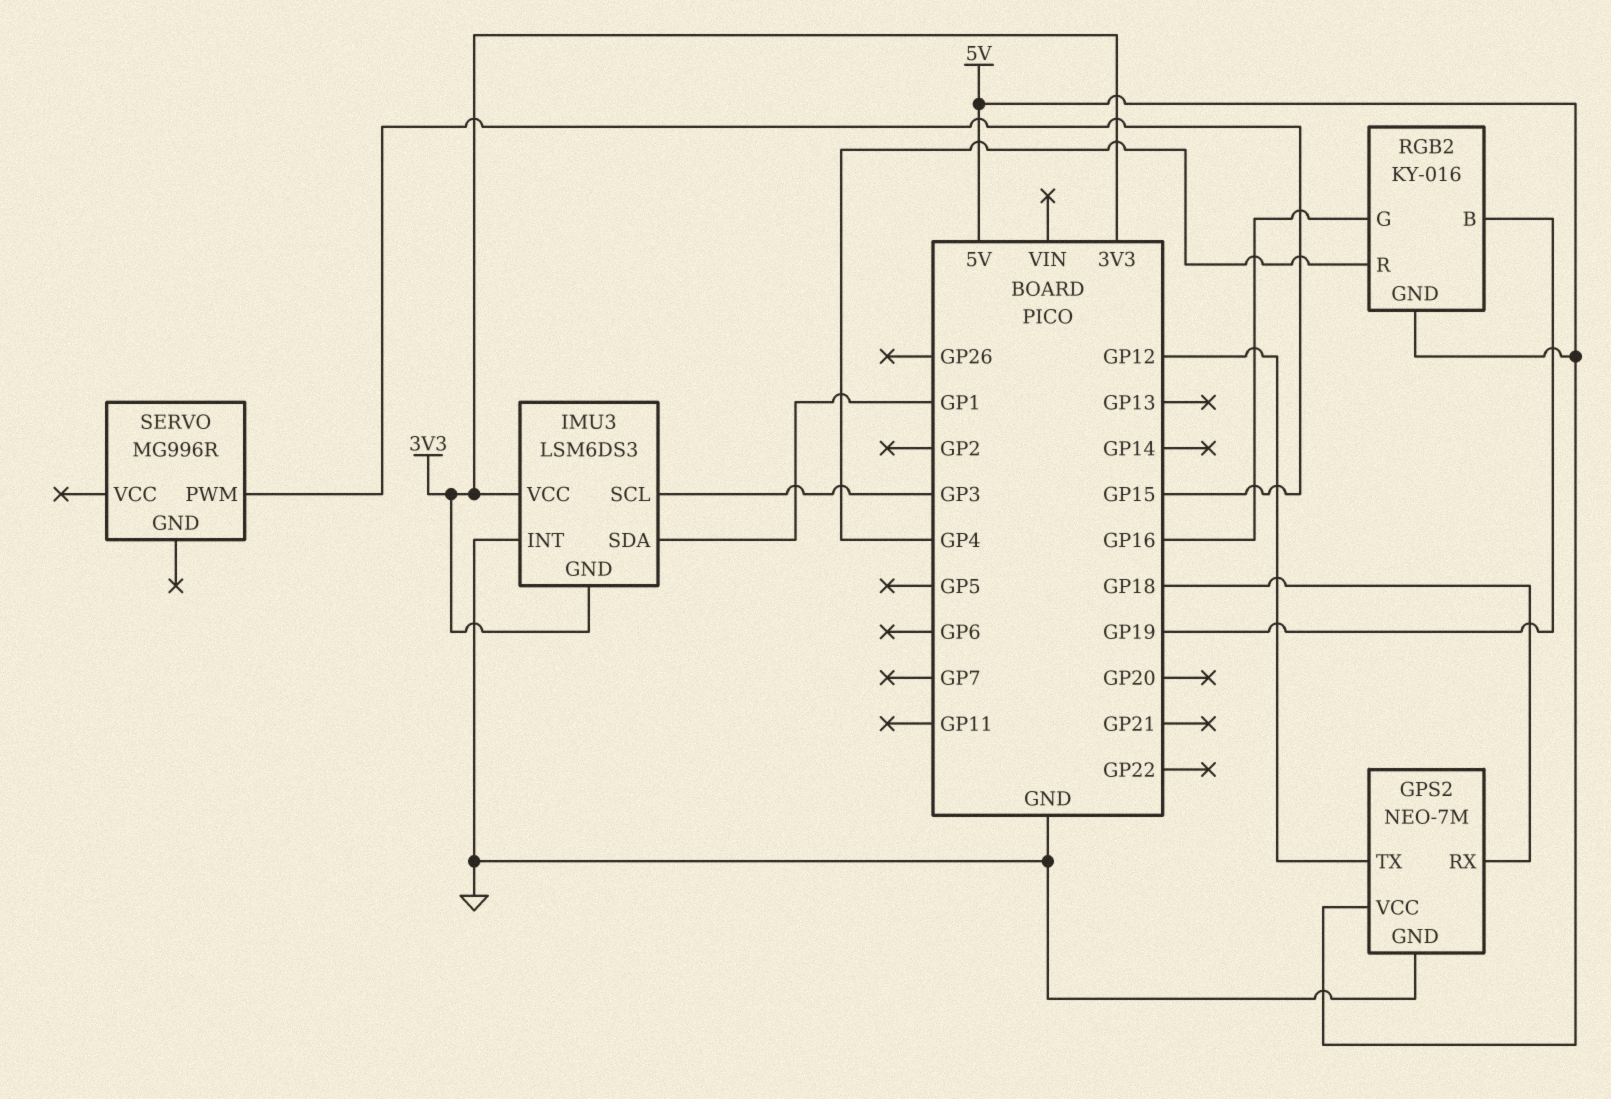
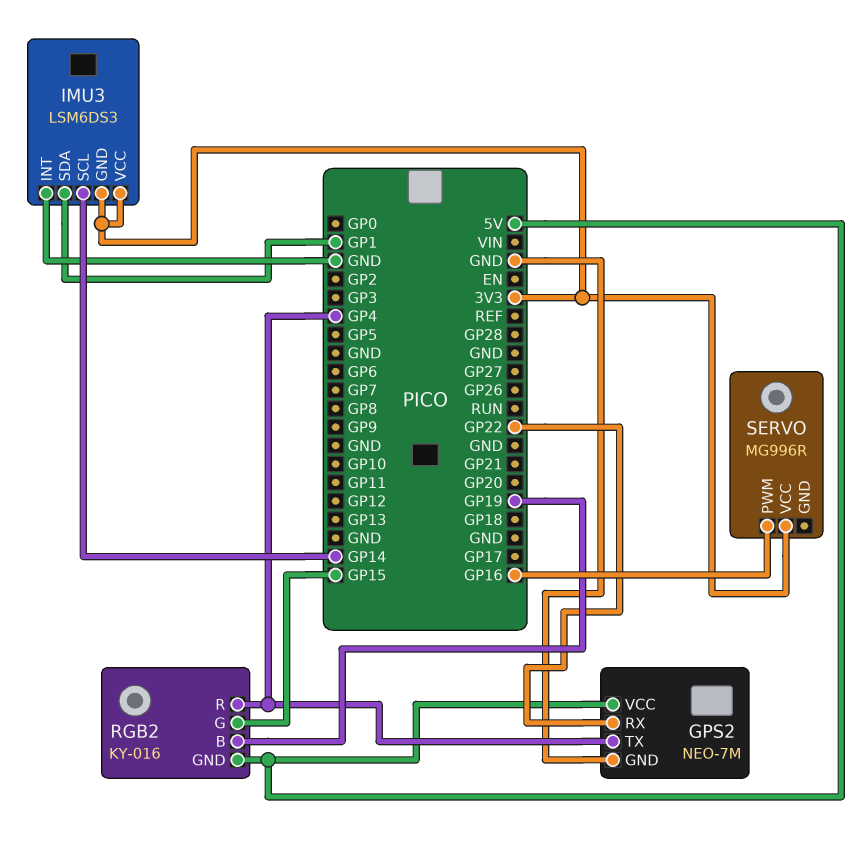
GPS2 pin RX: GP18 -> GP22
GPS2 pin TX: GP12 -> GP4
IMU3 pin SCL: GP3 -> GP14
RGB2 pin G: GP16 -> GP15
SERVO pin PWM: GP15 -> GP16
SERVO pin VCC: none -> 3V3

